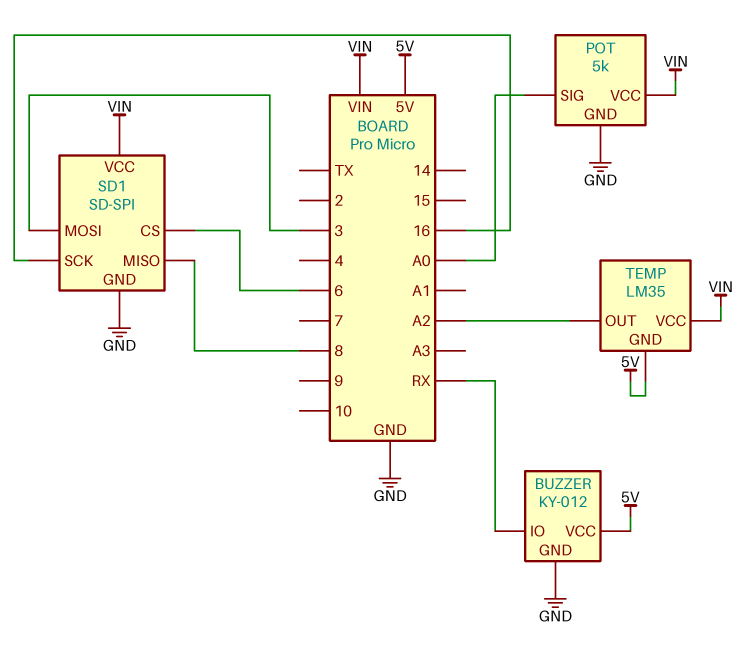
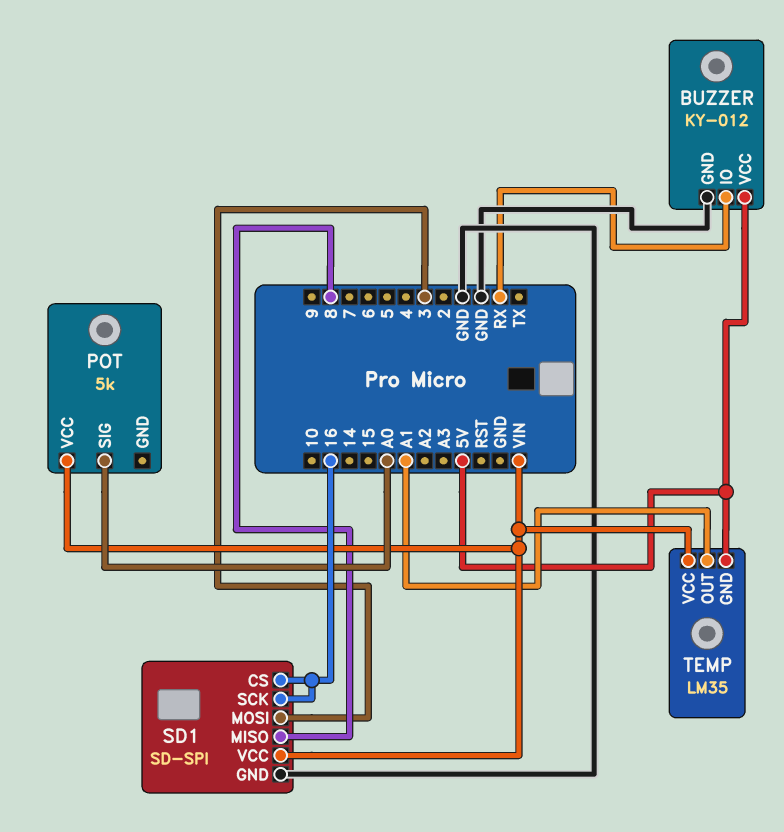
POT pin GND: GND -> none
SD1 pin CS: 6 -> 16
TEMP pin OUT: A2 -> A1

